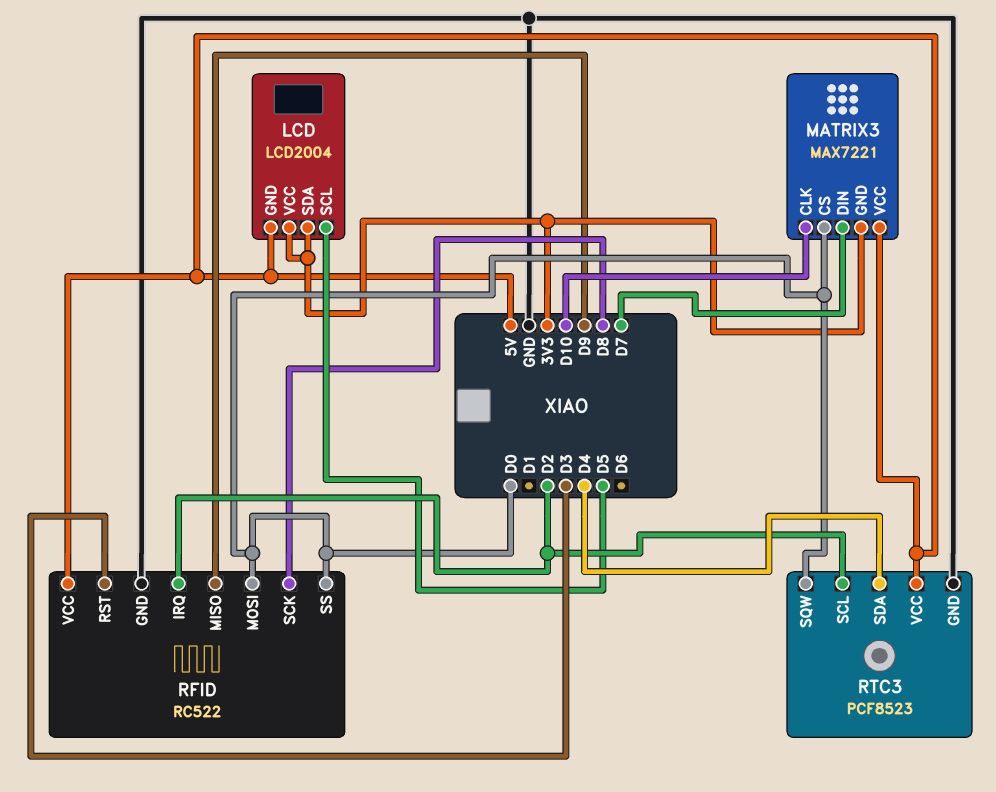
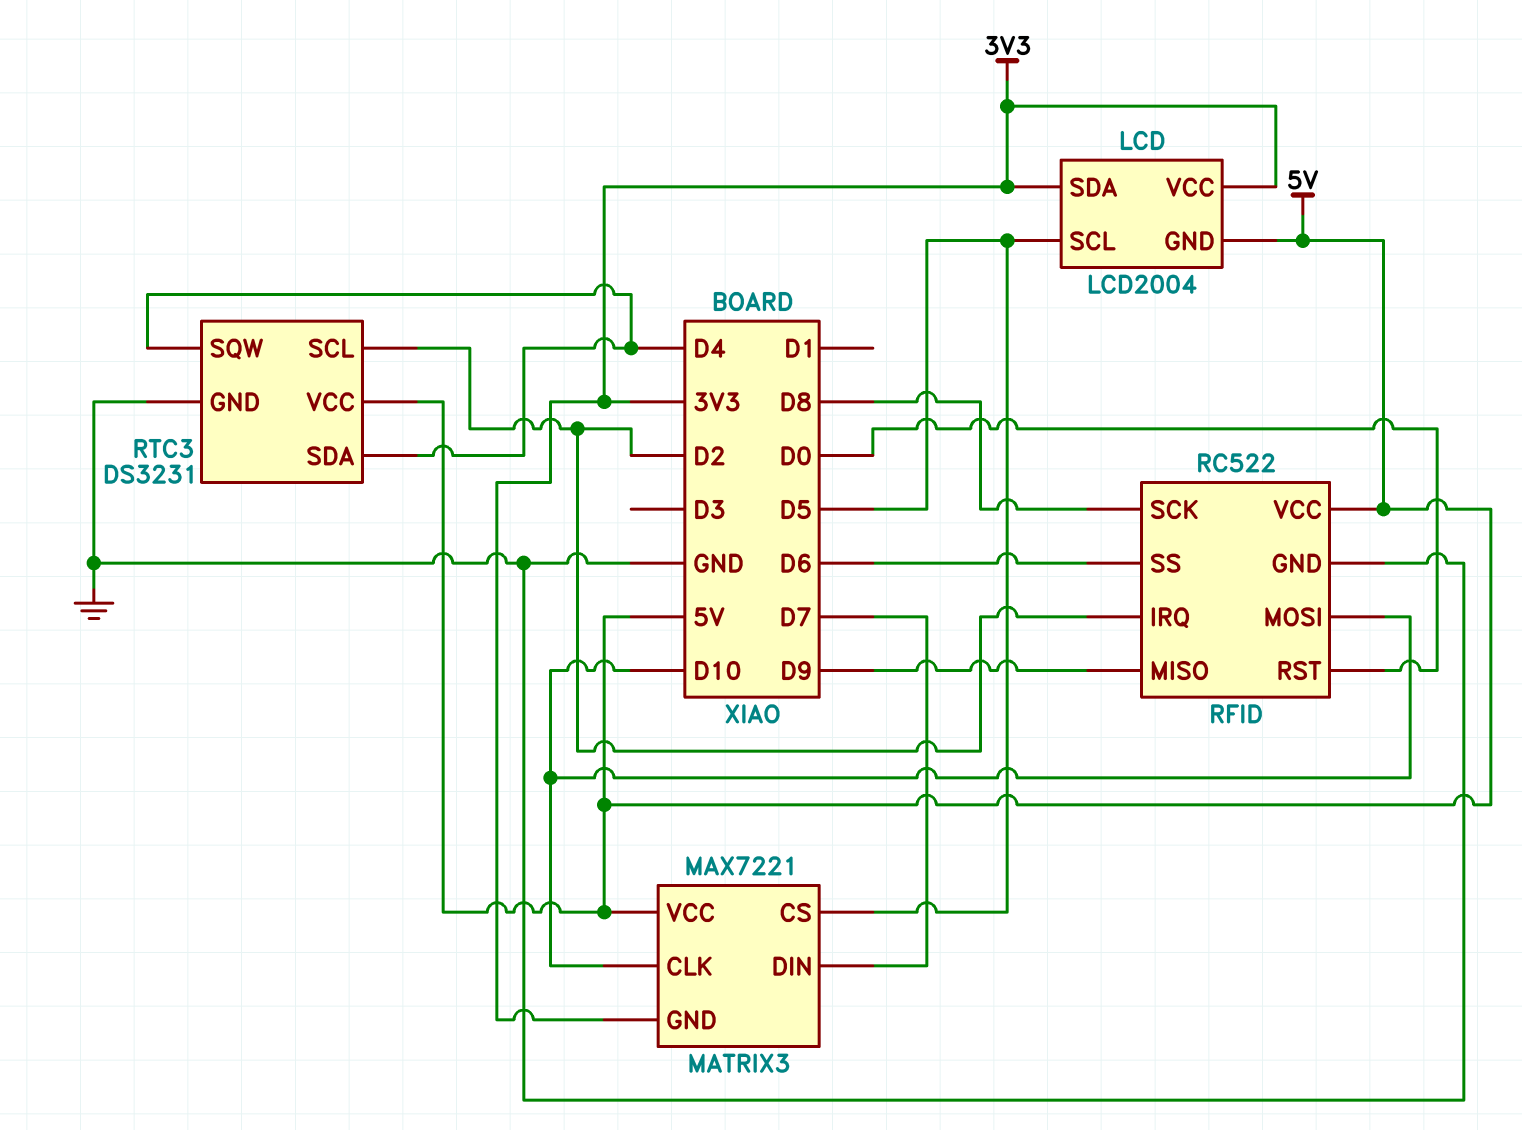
MATRIX3 pin CS: D0 -> D5
RFID pin MOSI: D0 -> D10
RFID pin RST: D3 -> D0
RFID pin SS: D0 -> D6
RTC3: PCF8523 -> DS3231
RTC3 pin SQW: D0 -> D4

